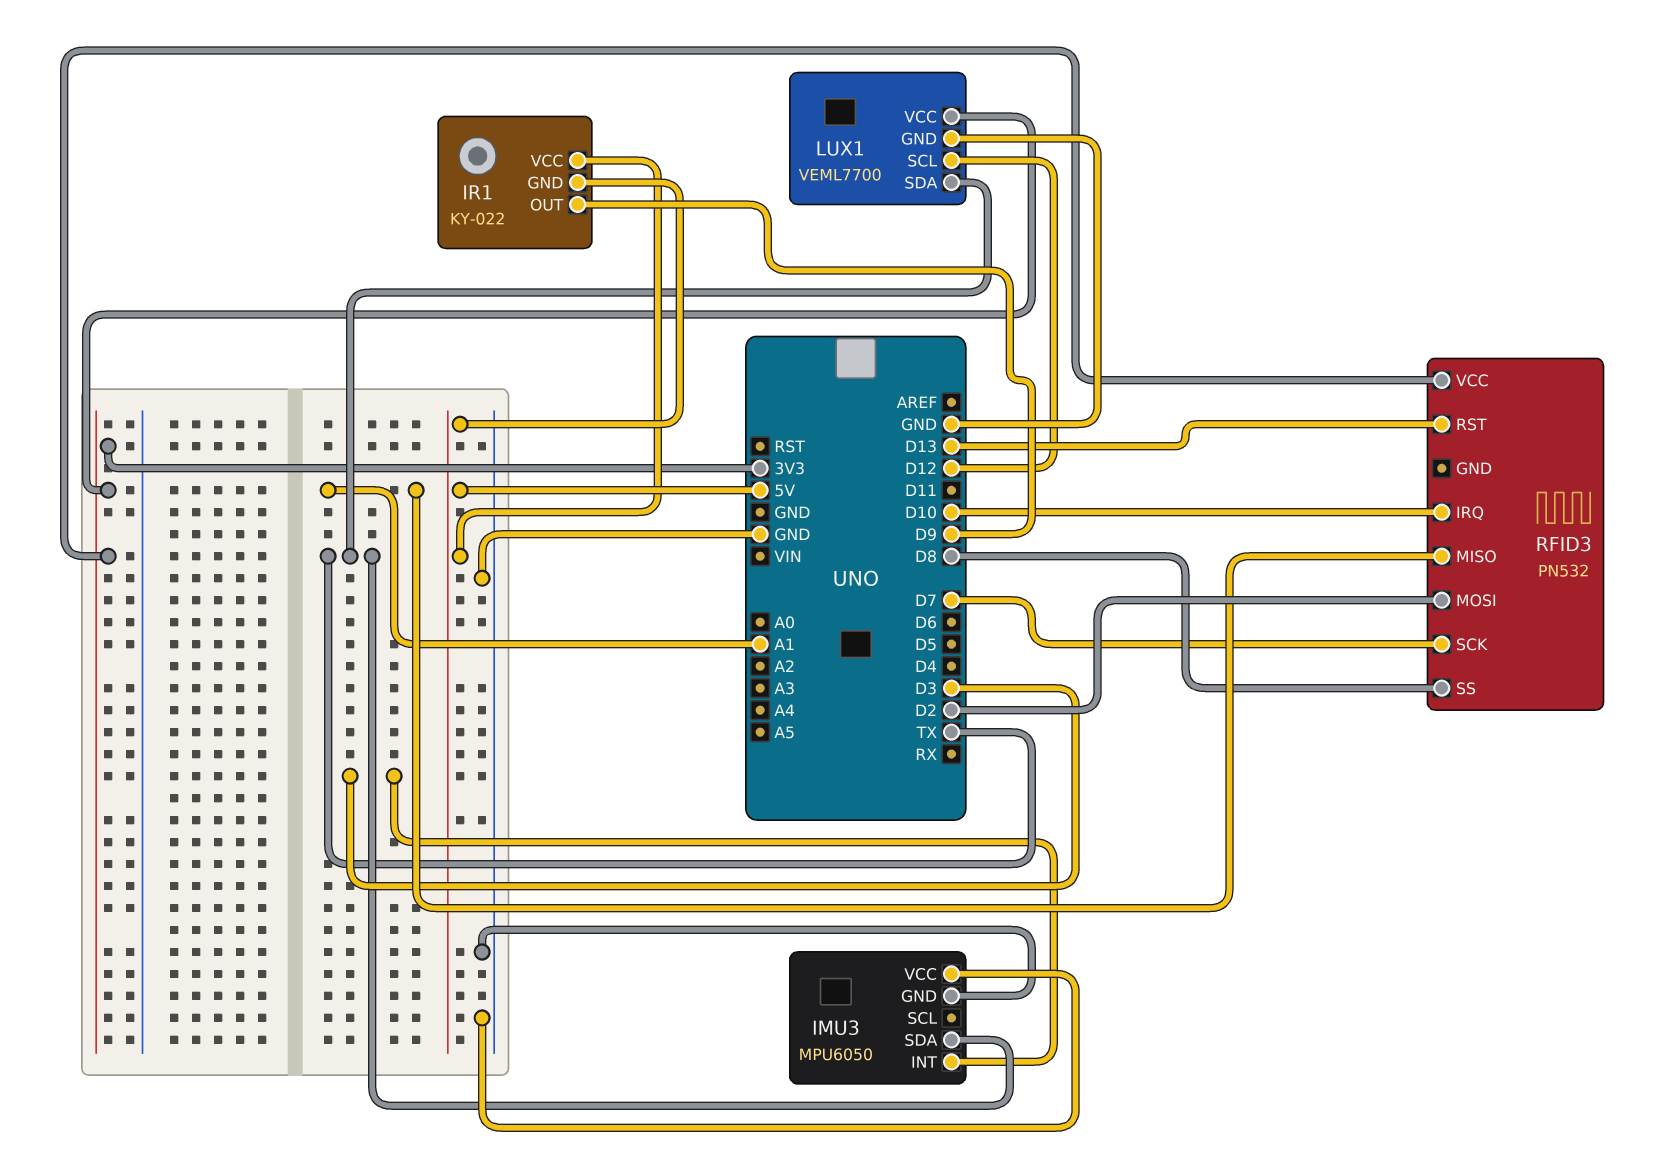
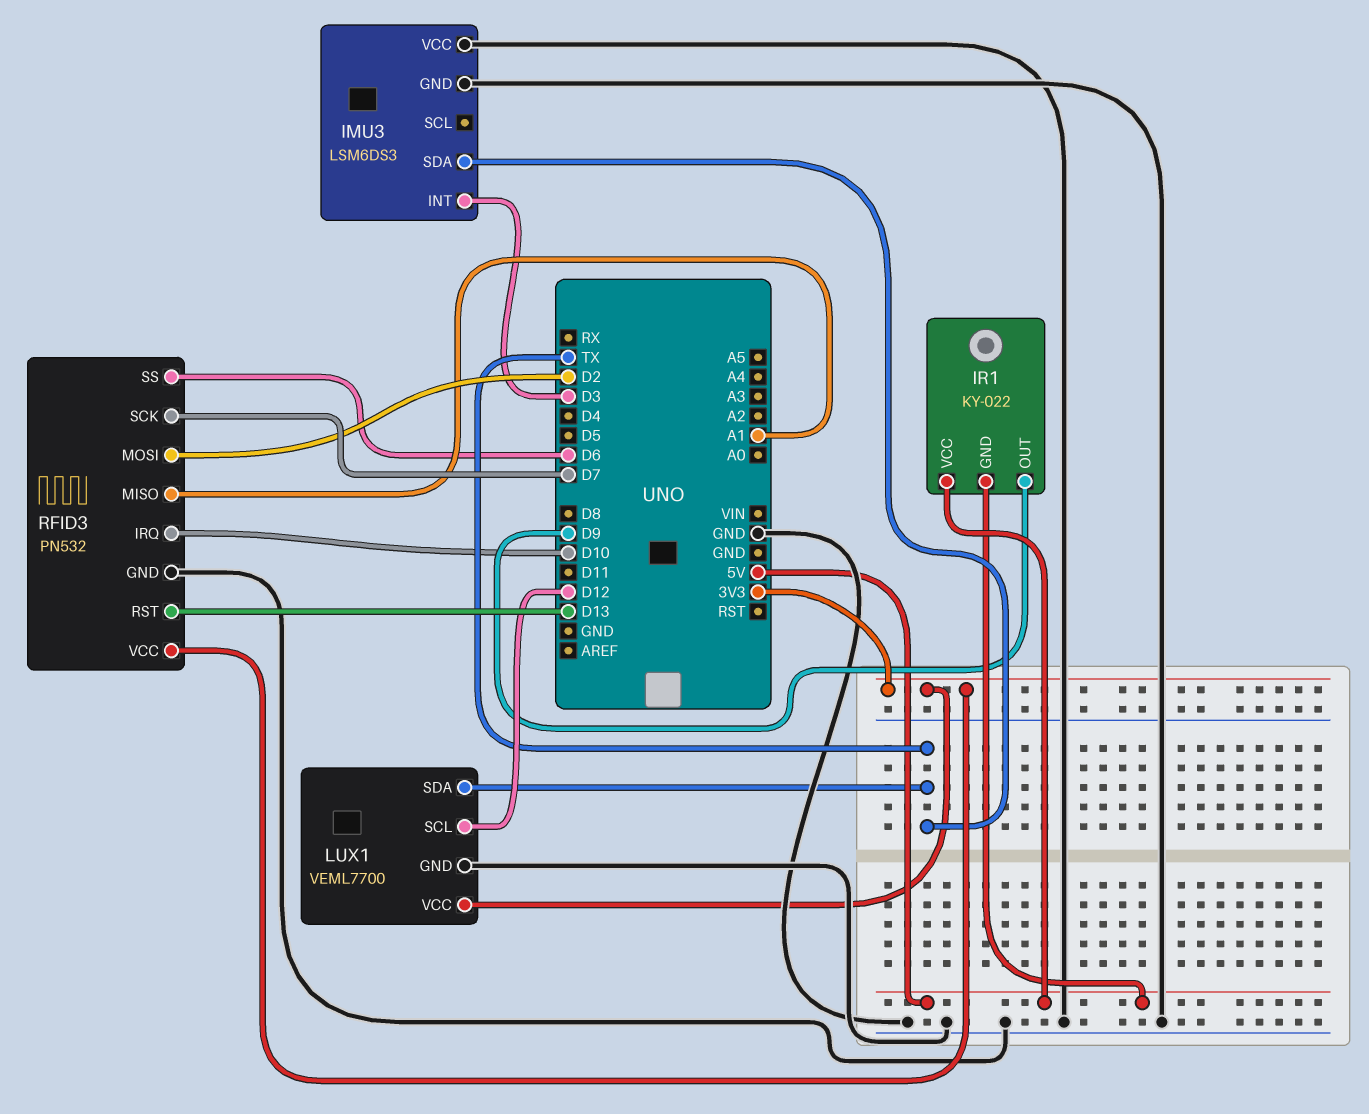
IMU3: MPU6050 -> LSM6DS3
RFID3 pin GND: none -> GND
RFID3 pin SS: D8 -> D6

